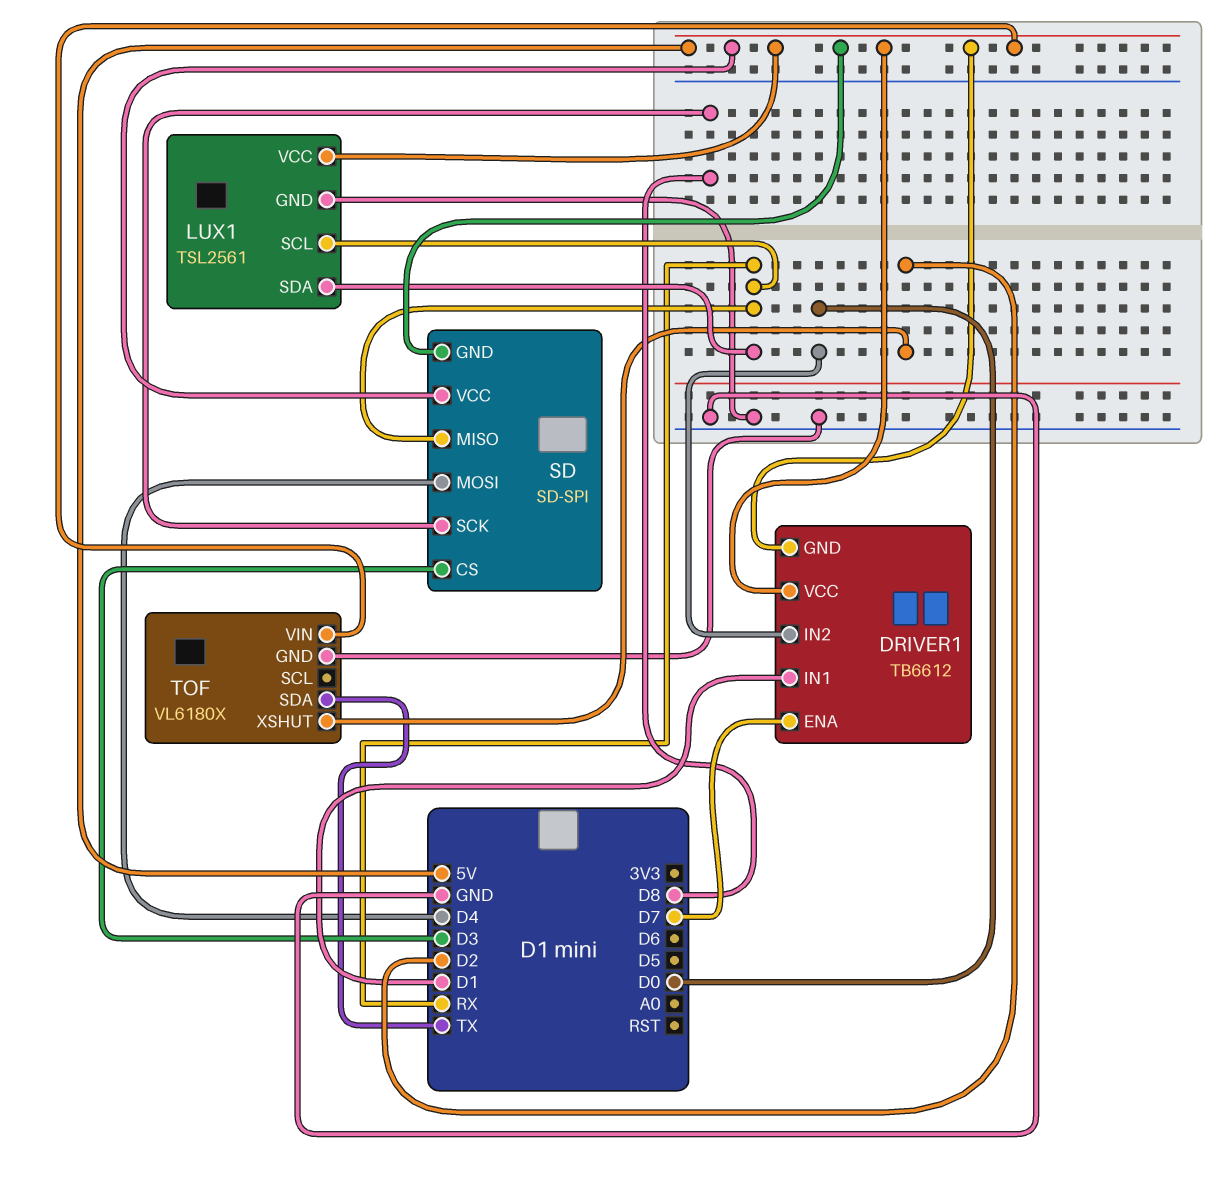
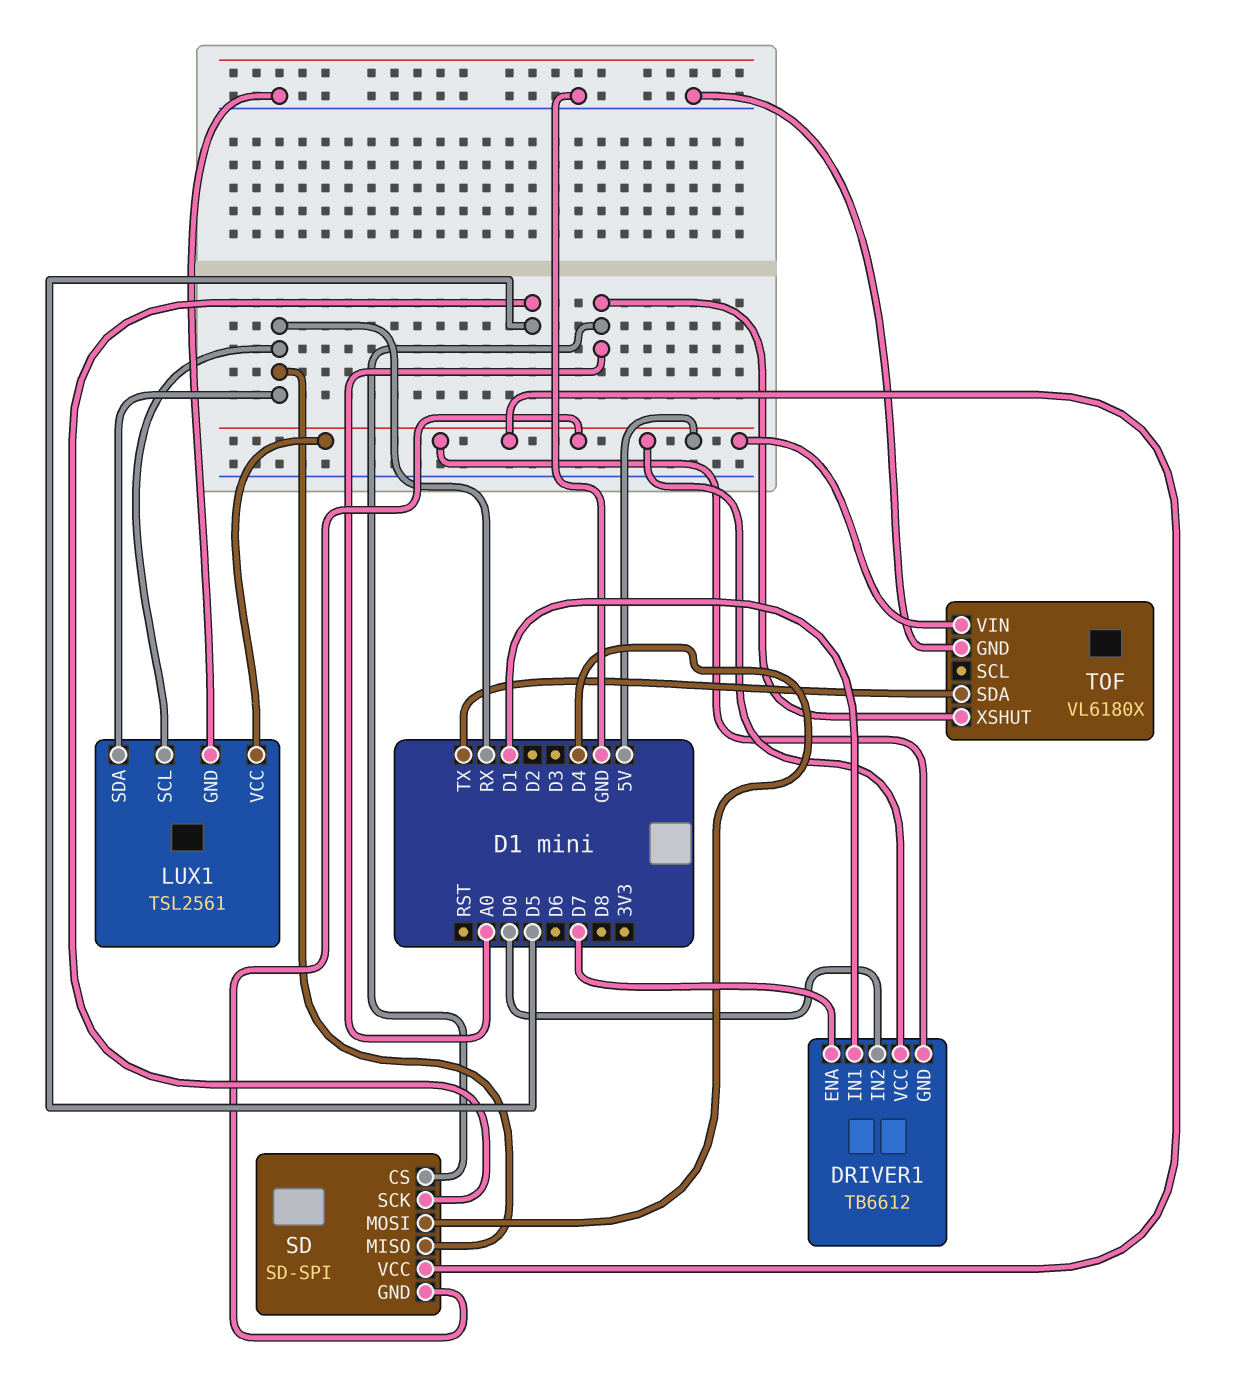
SD pin CS: D3 -> A0
SD pin SCK: D8 -> D5
TOF pin XSHUT: D2 -> A0

